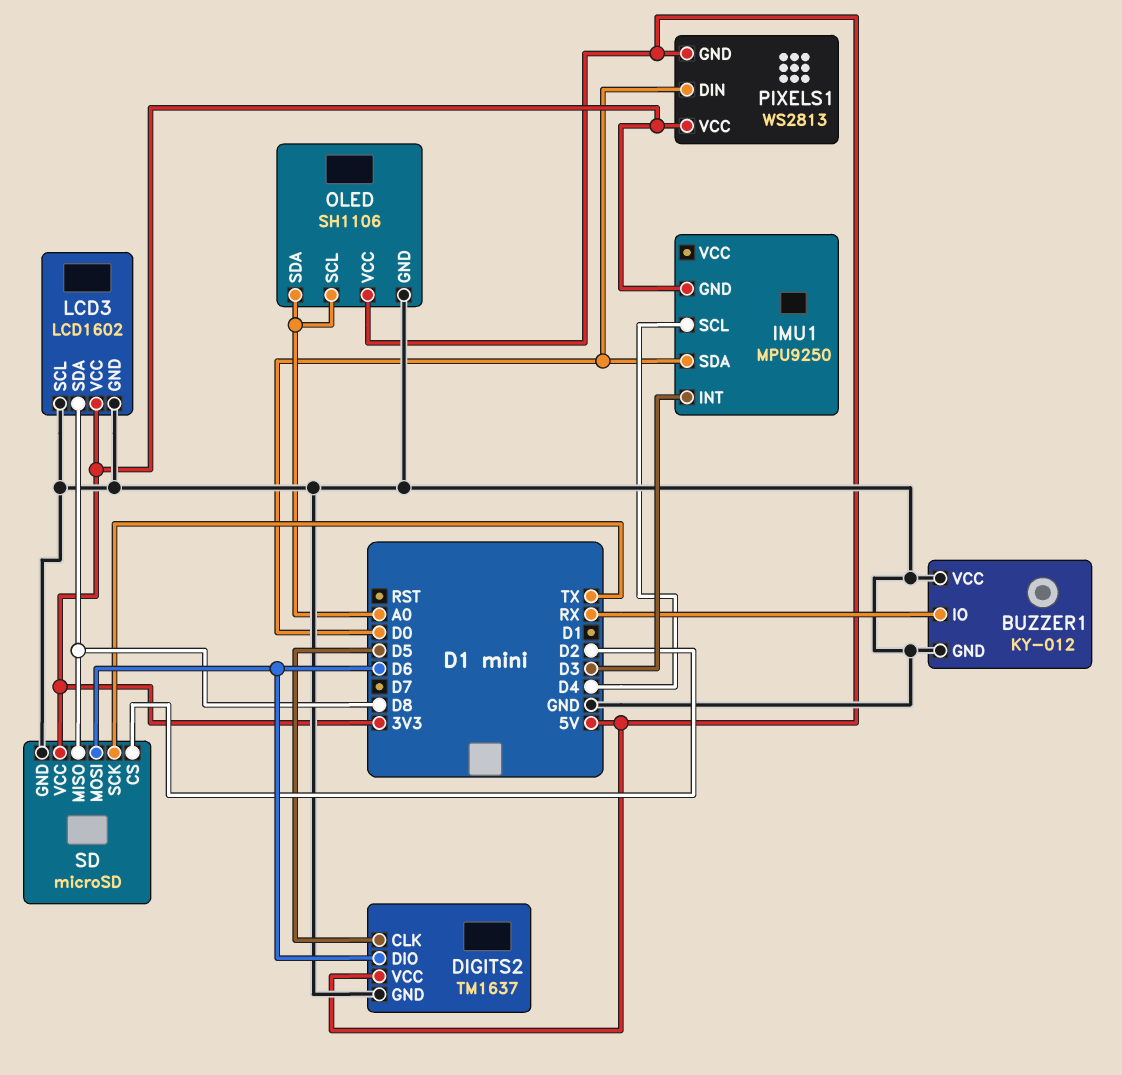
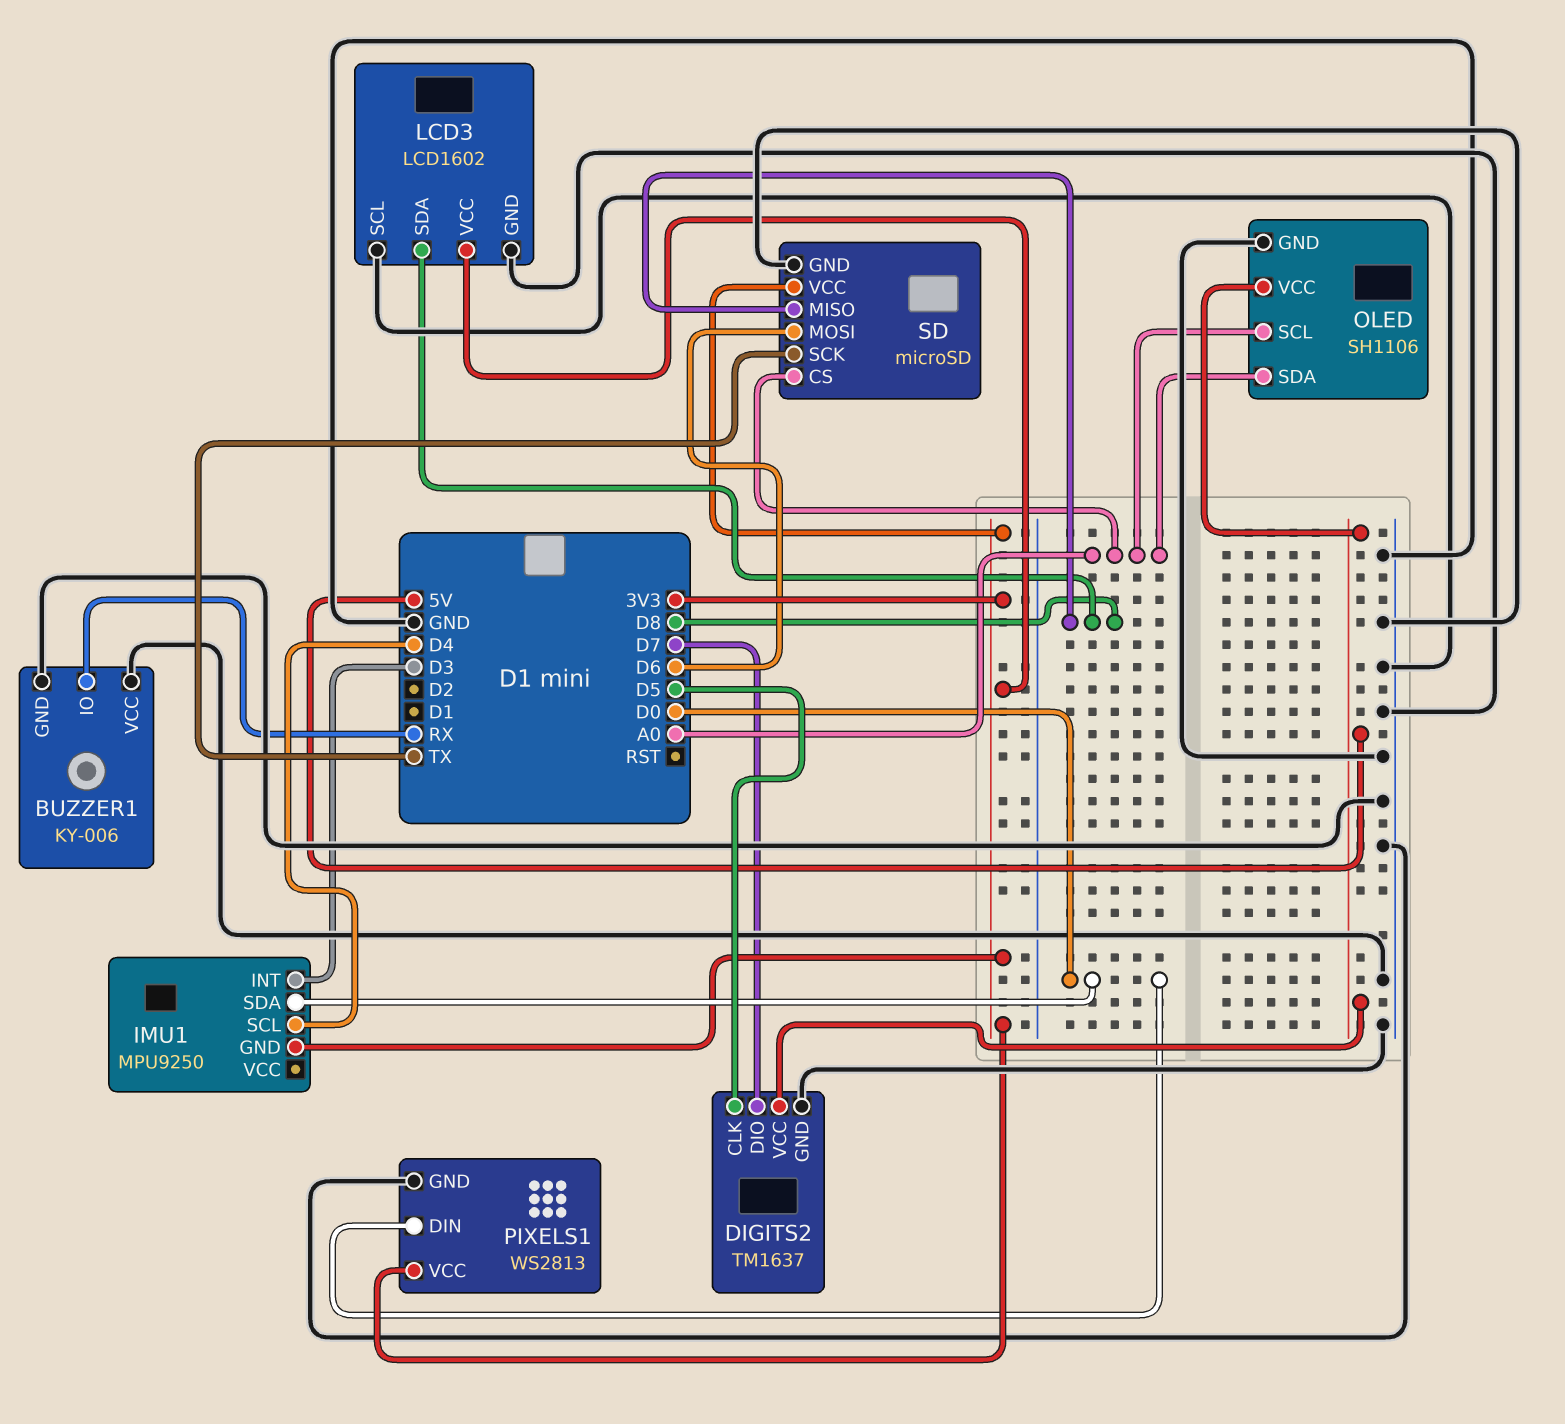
BUZZER1: KY-012 -> KY-006
DIGITS2 pin DIO: D6 -> D7
PIXELS1 pin GND: 5V -> GND
SD pin CS: D2 -> A0

